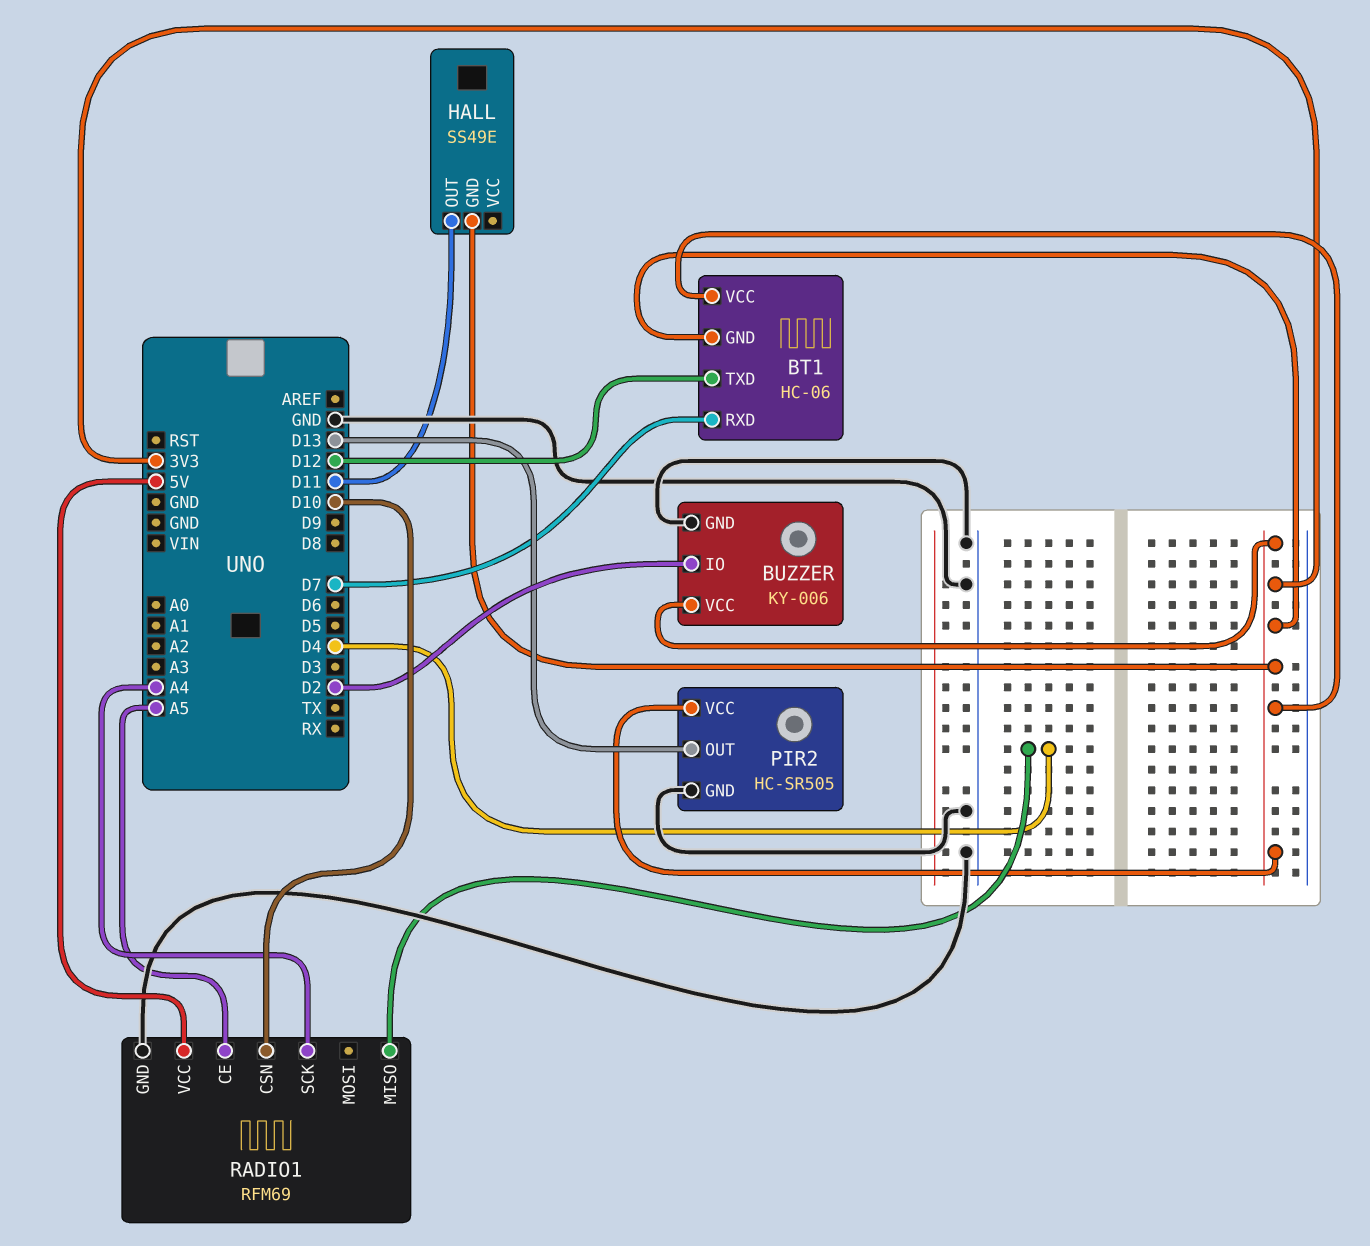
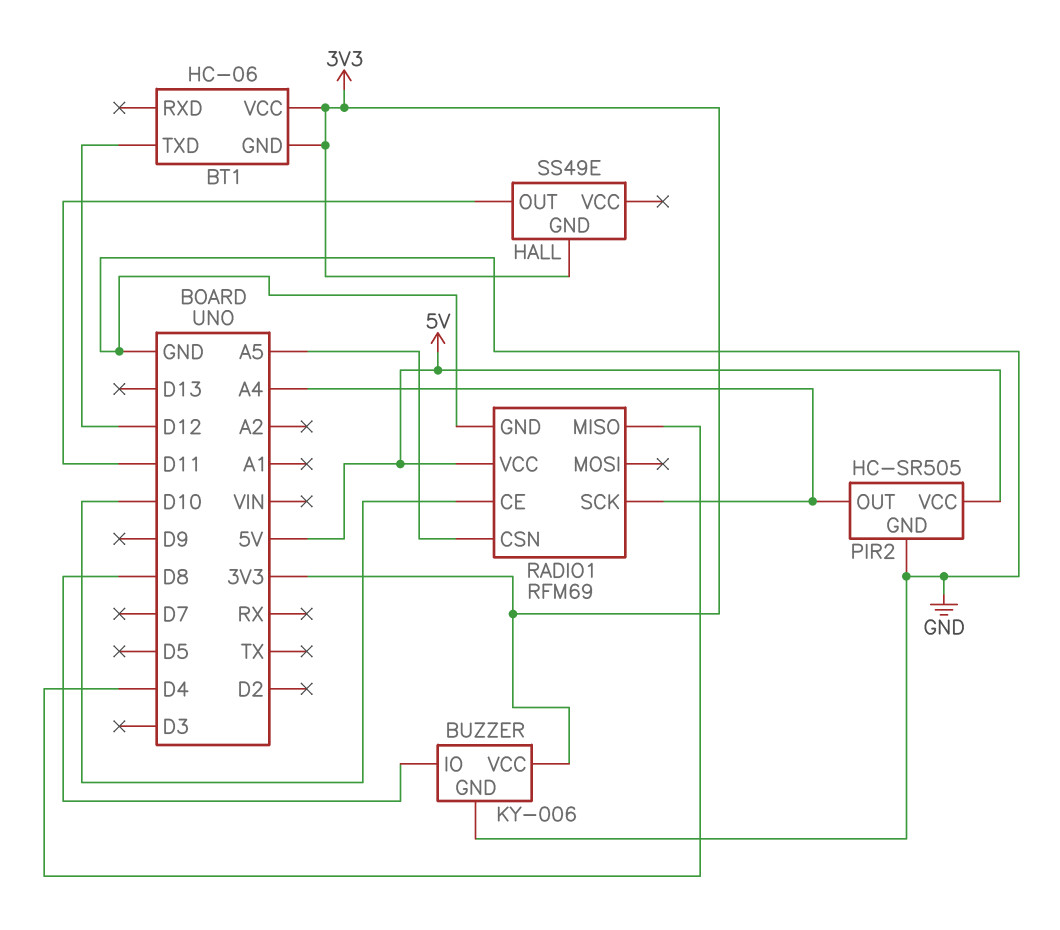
BT1 pin RXD: D7 -> none
BUZZER pin IO: D2 -> D8
PIR2 pin OUT: D13 -> A4
PIR2 pin VCC: 3V3 -> 5V
RADIO1 pin CE: A5 -> D10
RADIO1 pin CSN: D10 -> A5

